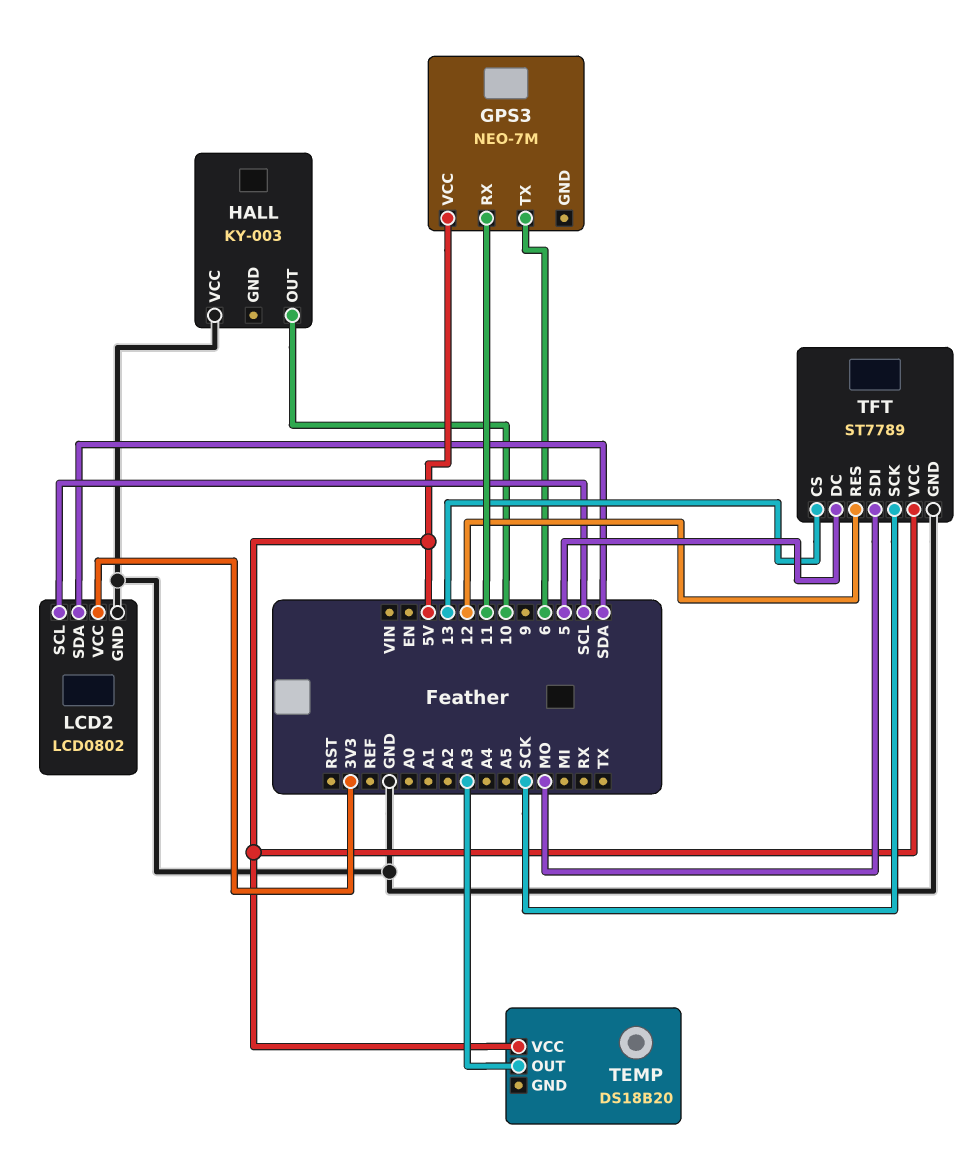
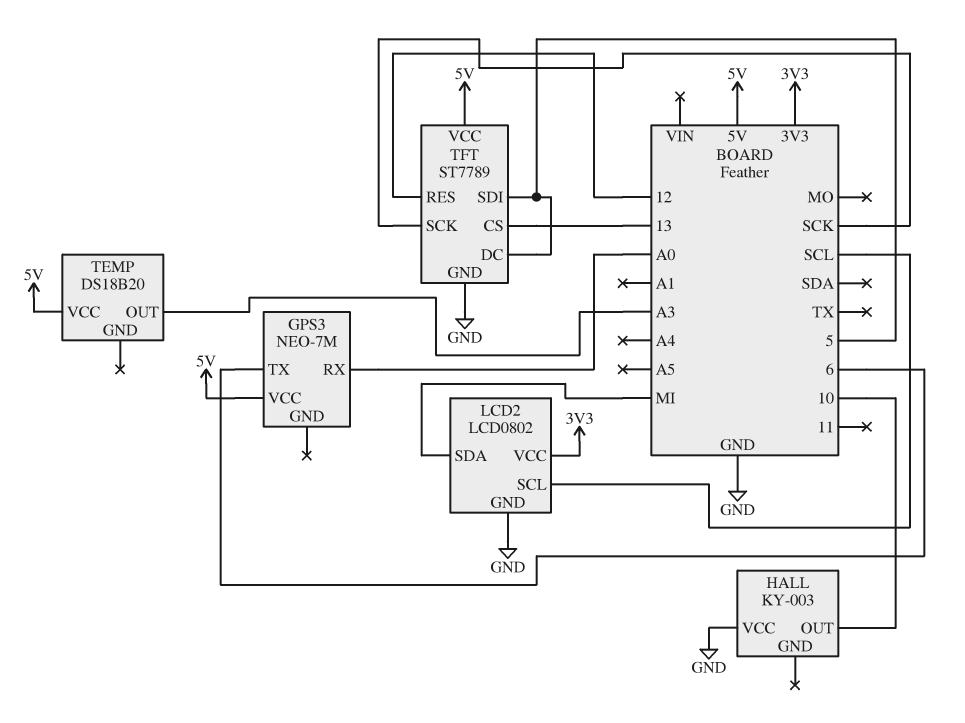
GPS3 pin RX: 11 -> A0
LCD2 pin SDA: SDA -> MI
TFT pin SDI: MO -> 5

